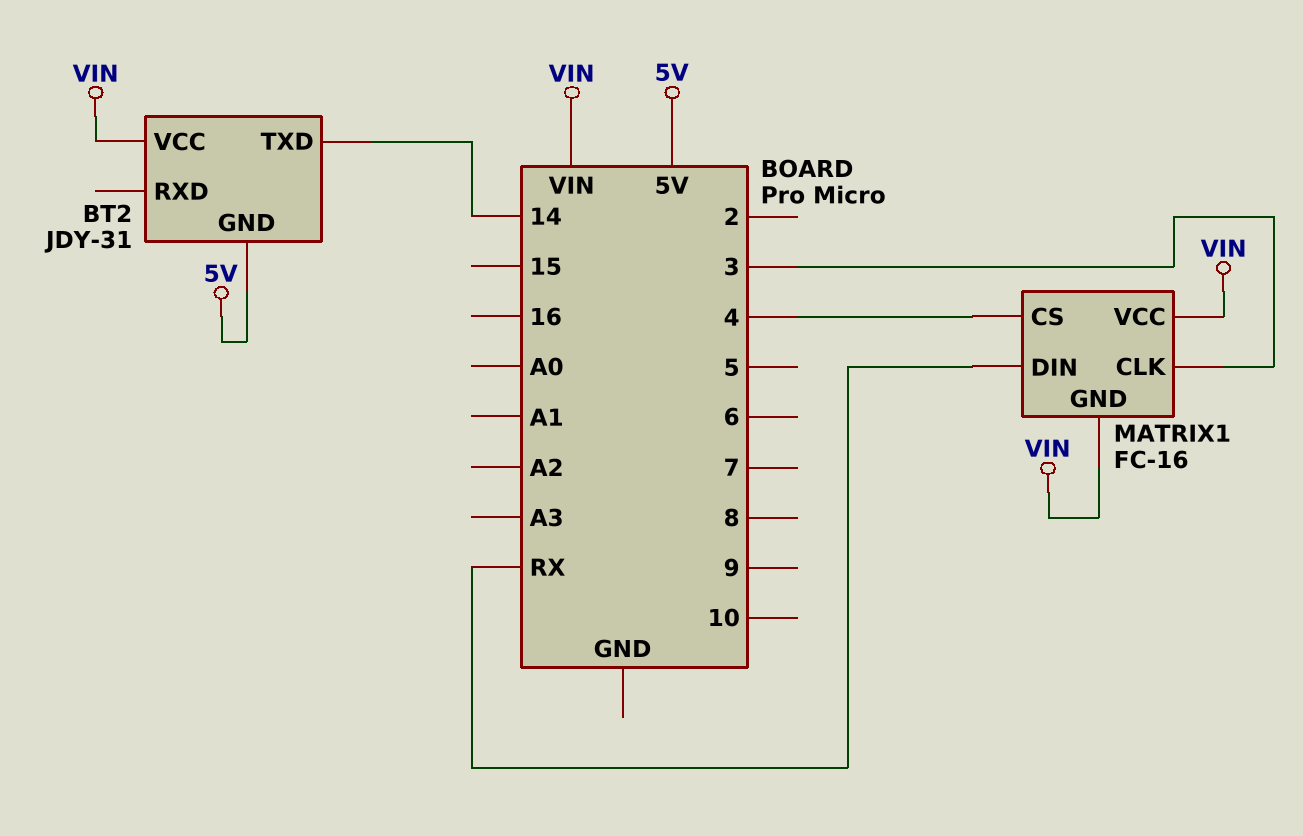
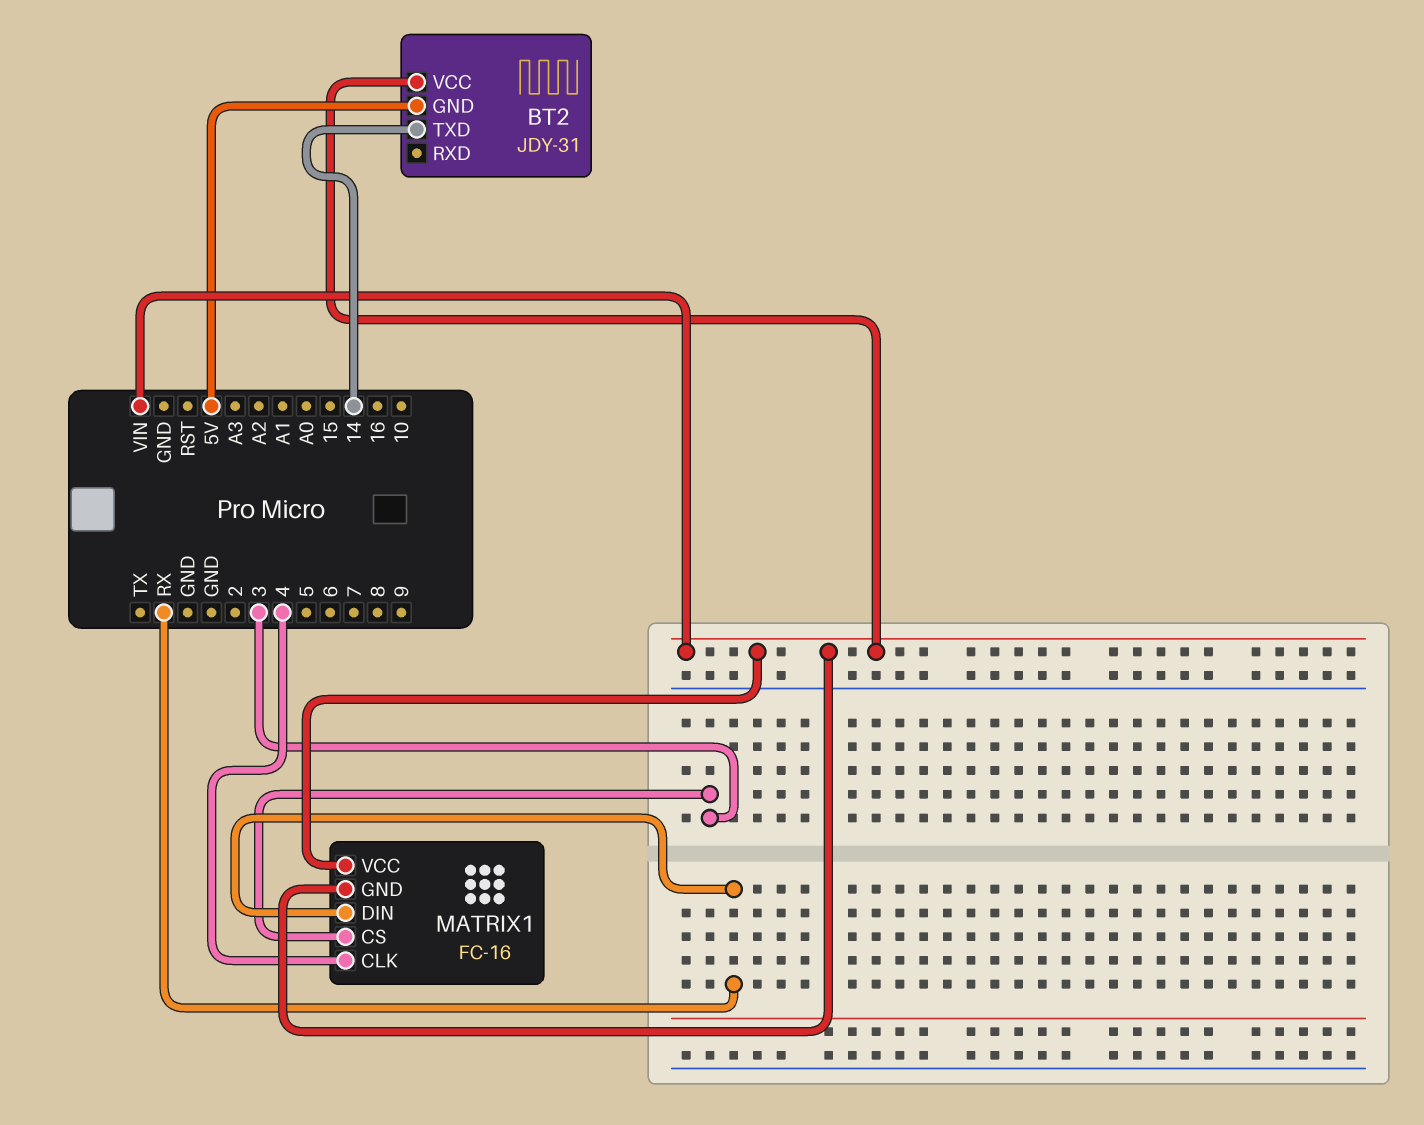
MATRIX1 pin CLK: 3 -> 4
MATRIX1 pin CS: 4 -> 3

